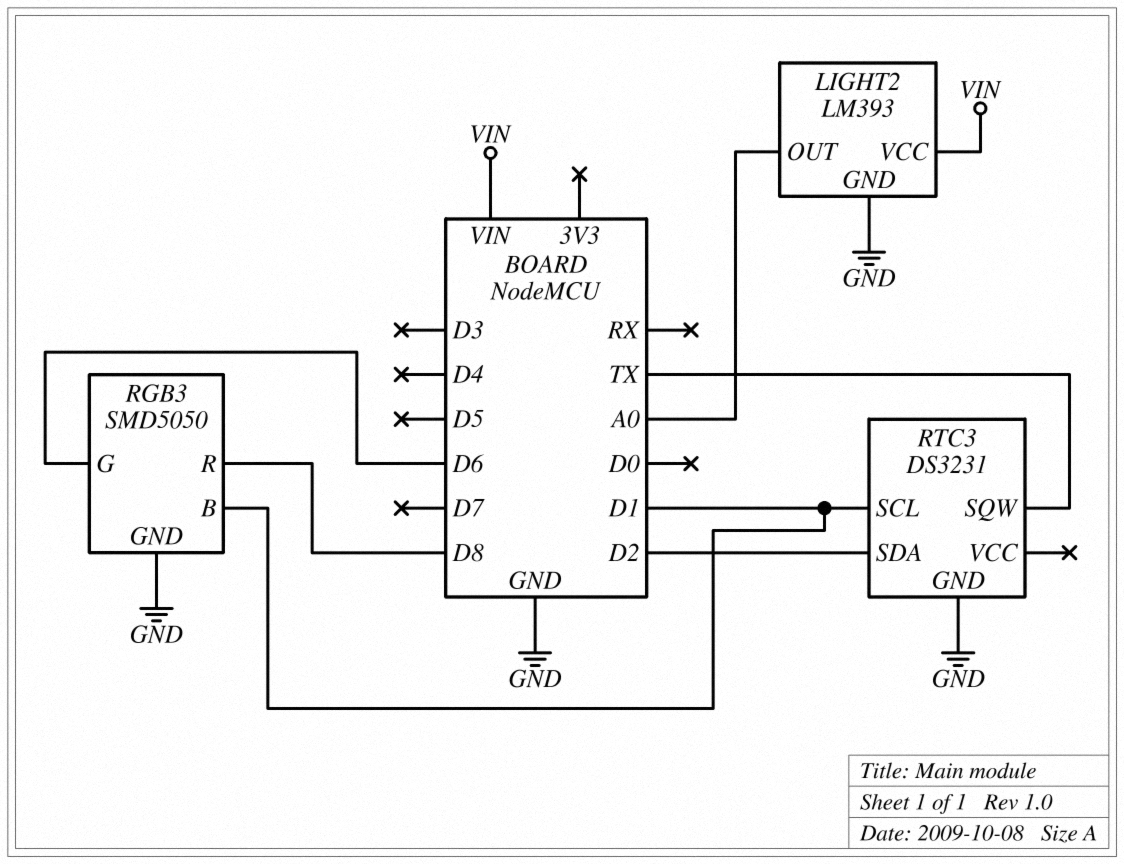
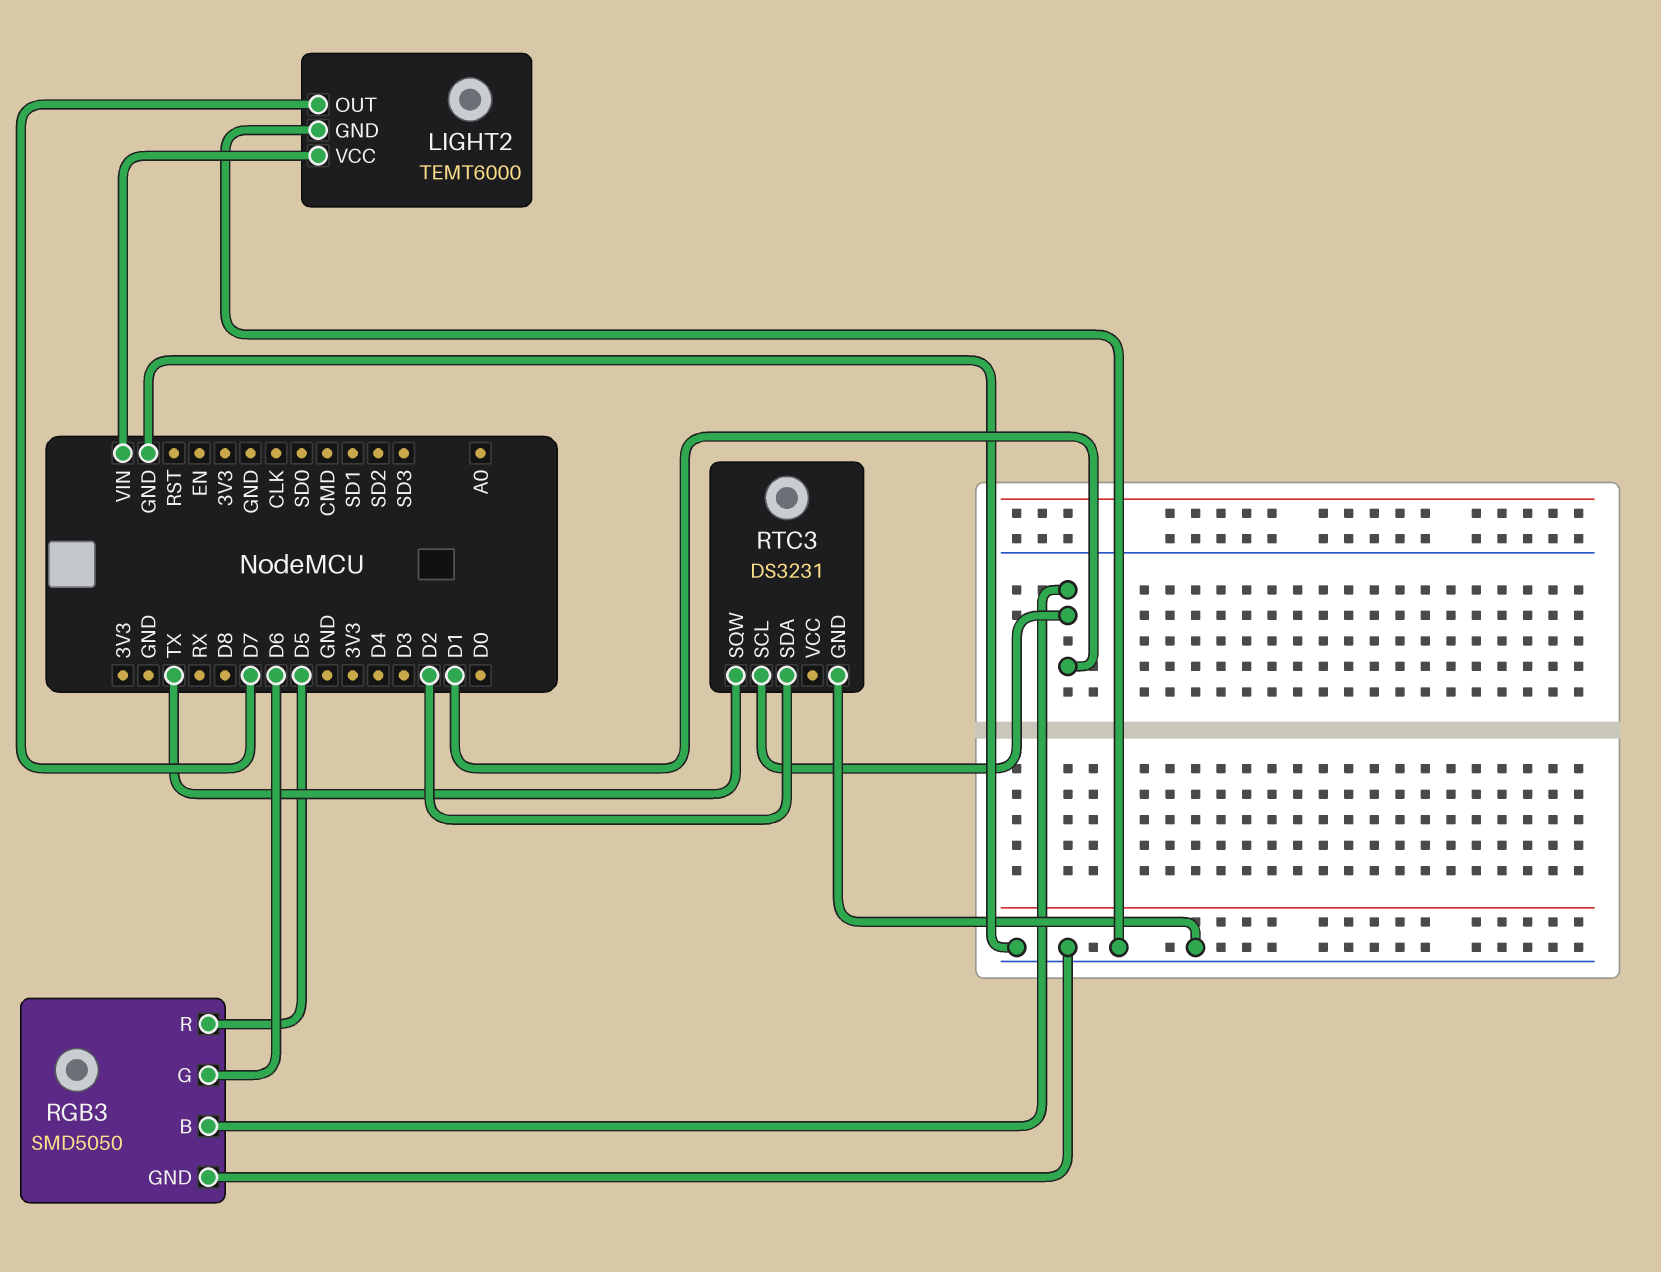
LIGHT2: LM393 -> TEMT6000
LIGHT2 pin OUT: A0 -> D7
RGB3 pin R: D8 -> D5

